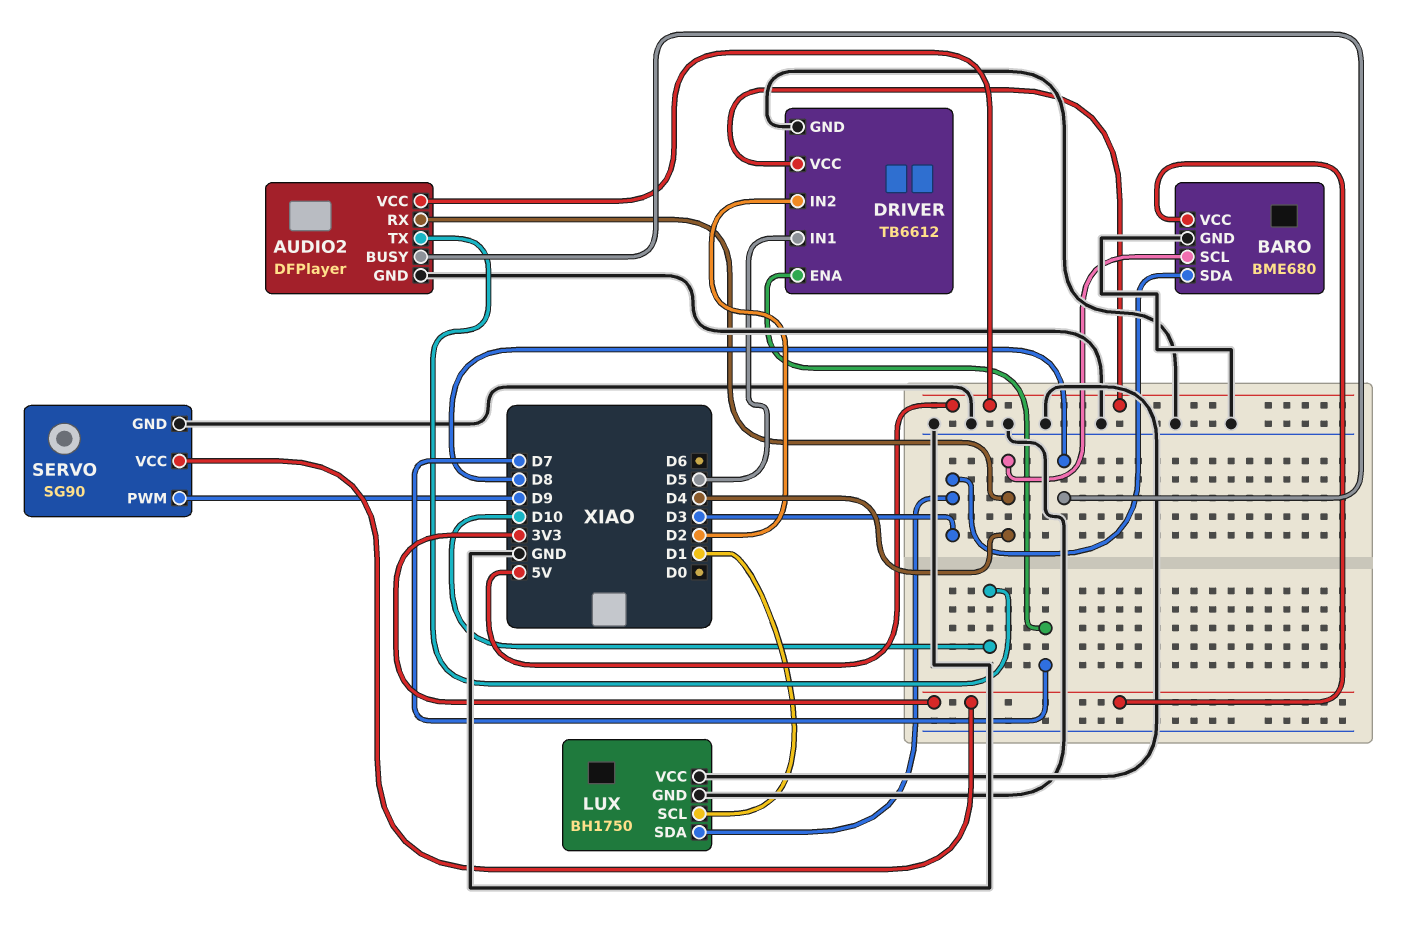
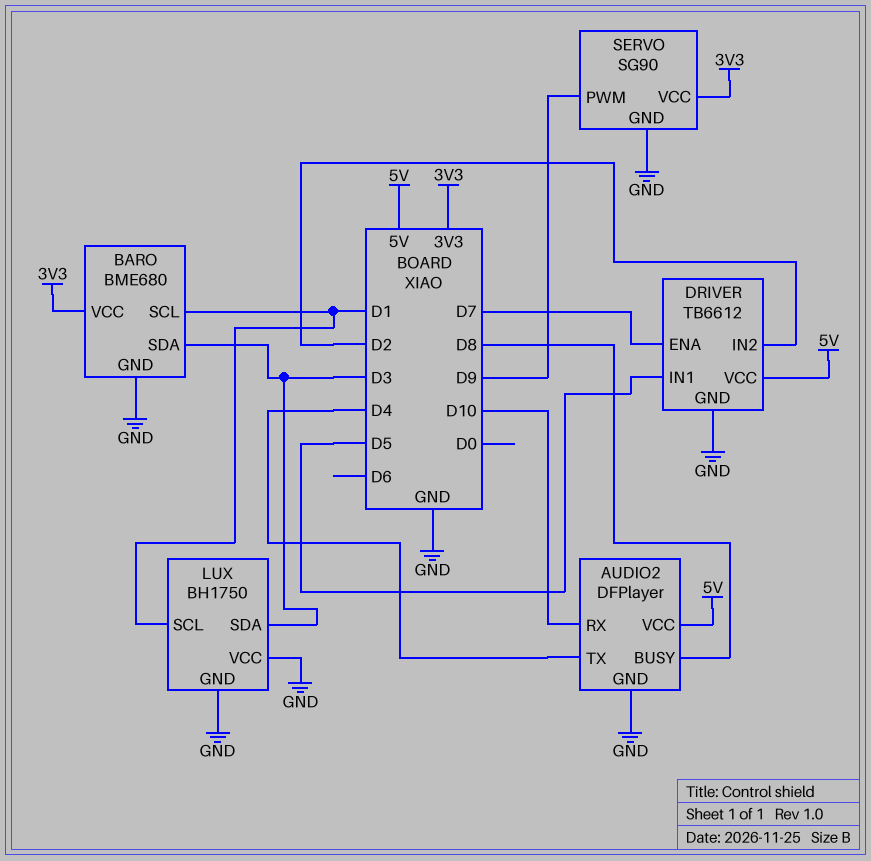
AUDIO2 pin RX: D4 -> D10
AUDIO2 pin TX: D10 -> D4
BARO pin SCL: D4 -> D1

